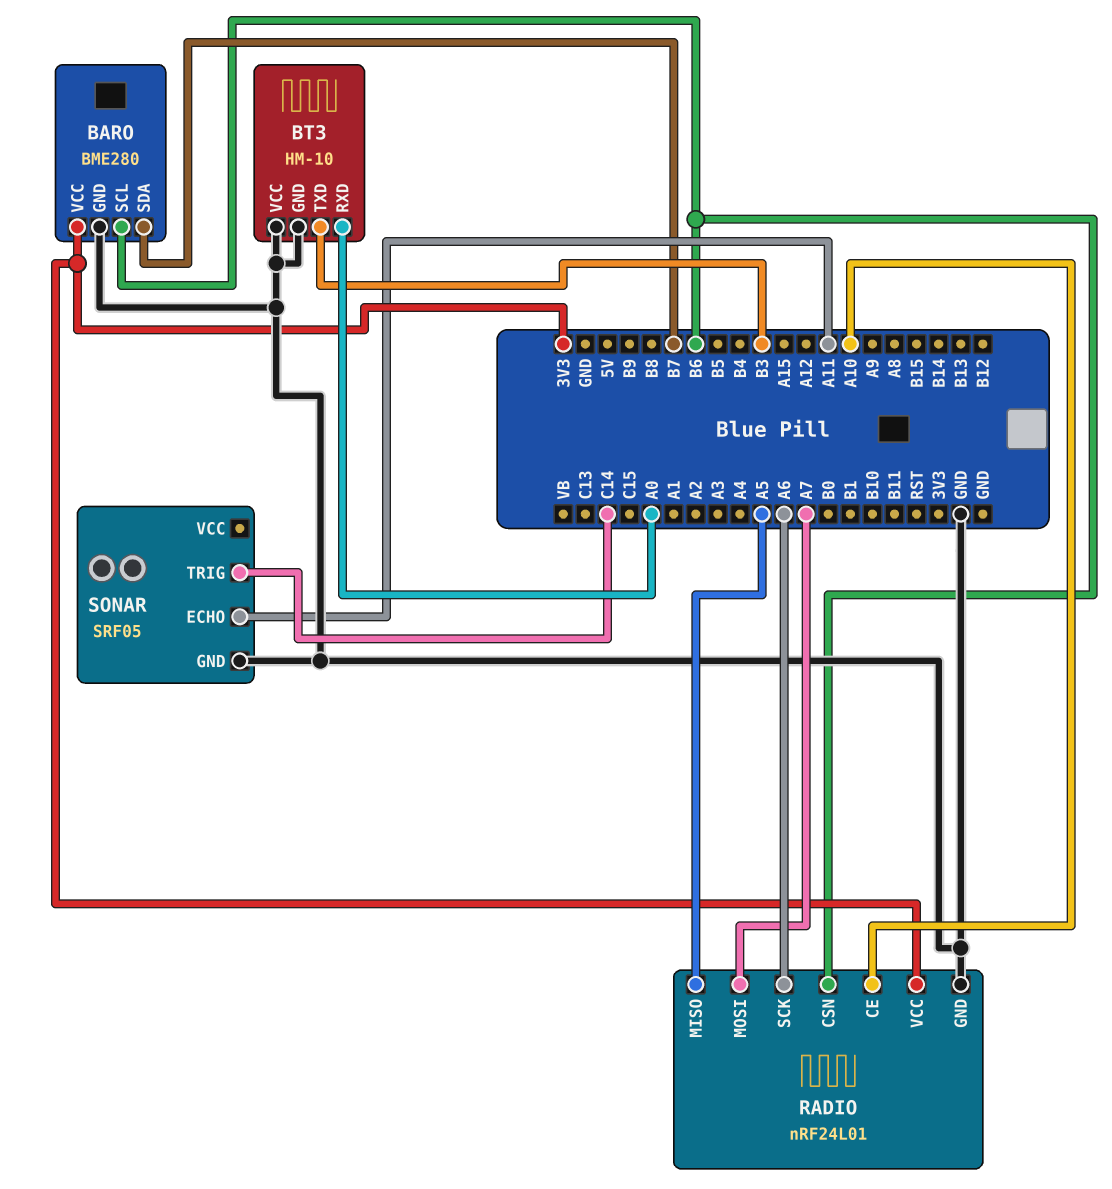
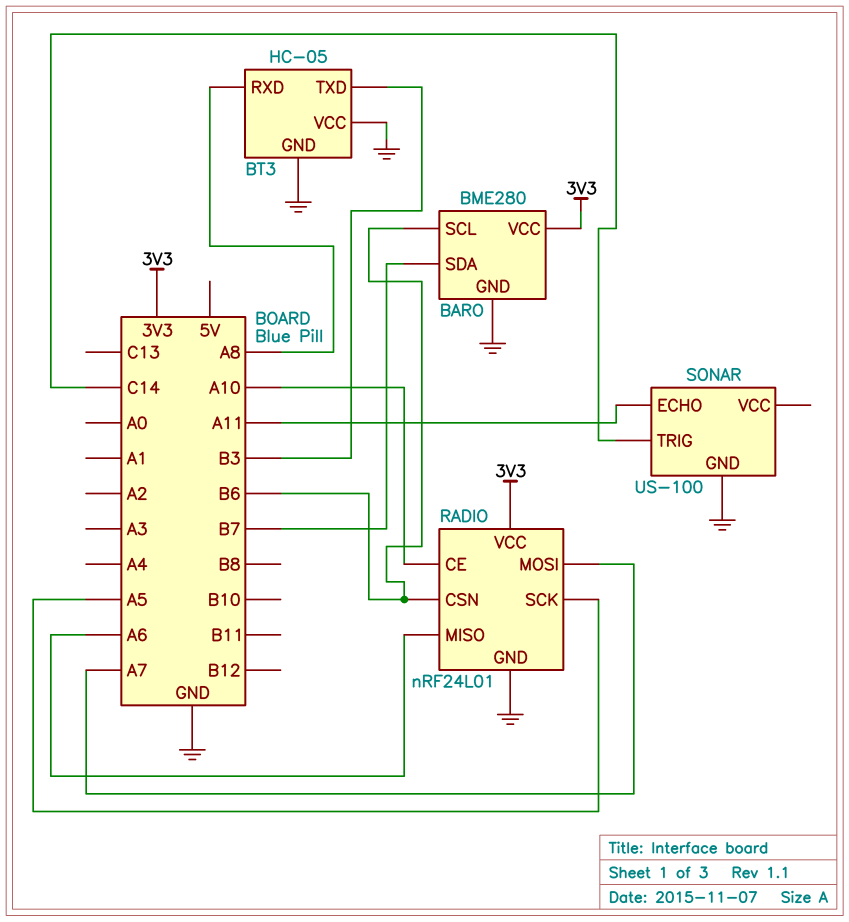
BT3: HM-10 -> HC-05
BT3 pin RXD: A0 -> A8
RADIO pin MISO: A5 -> A6
RADIO pin SCK: A6 -> A5
SONAR: SRF05 -> US-100

